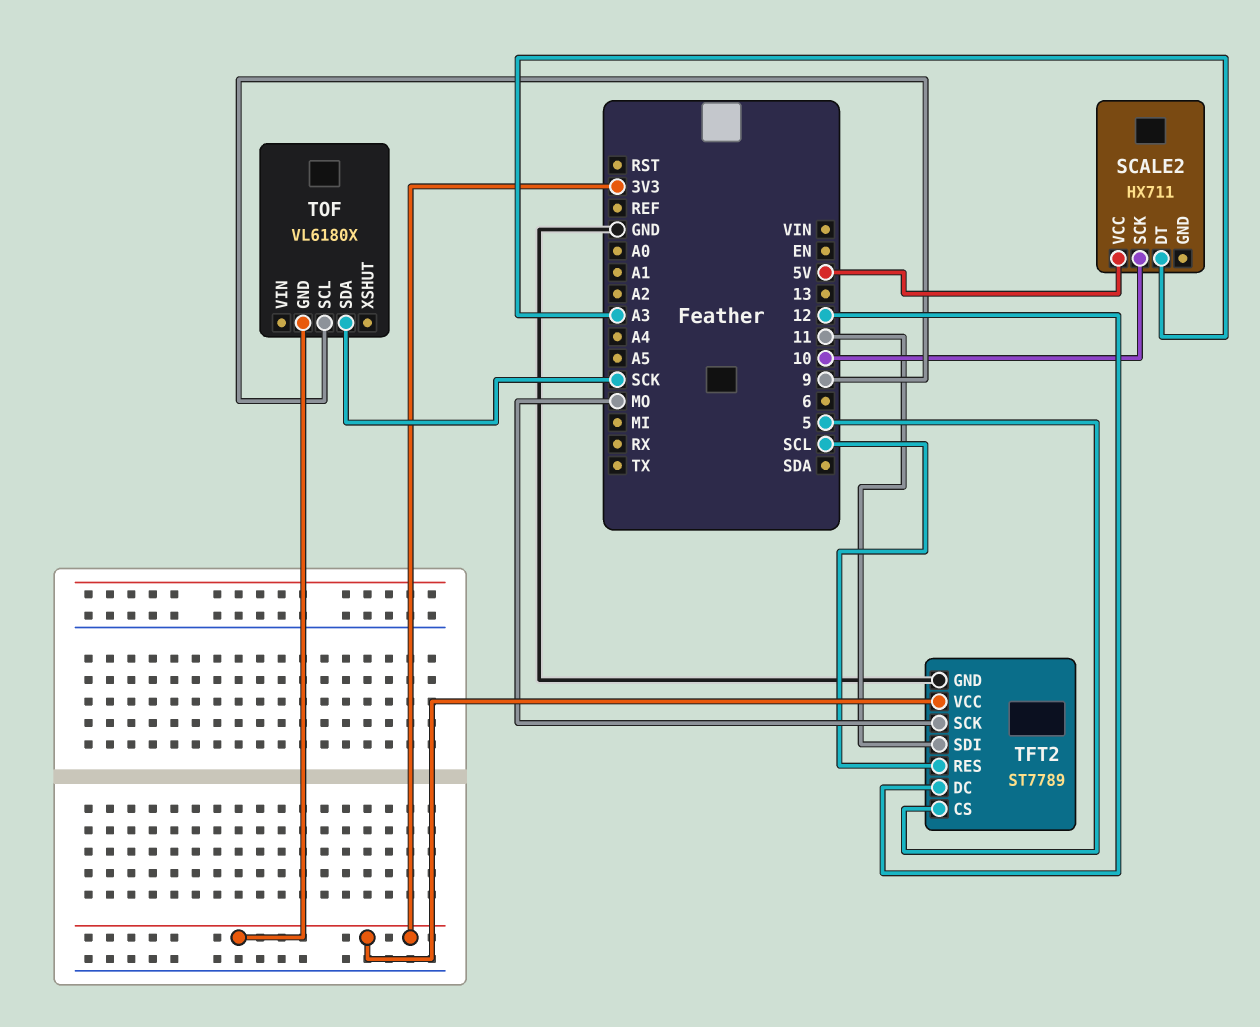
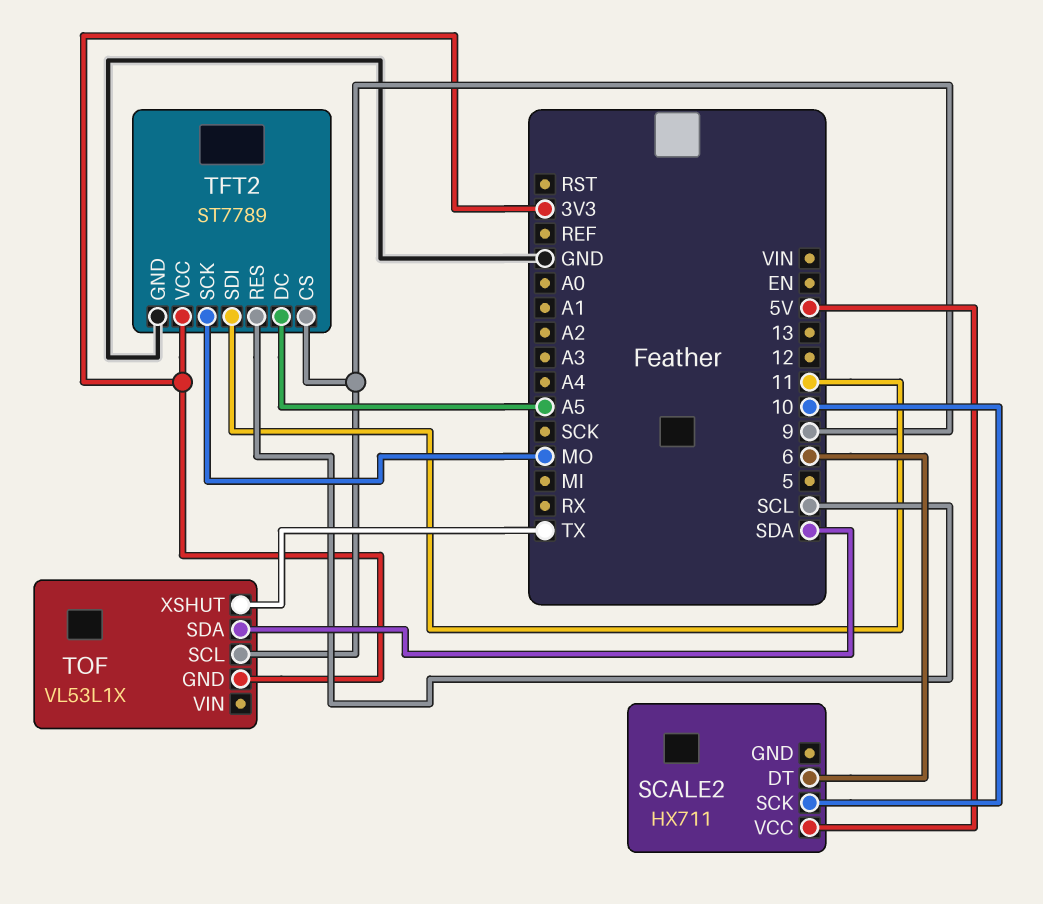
SCALE2 pin DT: A3 -> 6
TFT2 pin CS: 5 -> 9
TFT2 pin DC: 12 -> A5
TOF: VL6180X -> VL53L1X
TOF pin SDA: SCK -> SDA
TOF pin XSHUT: none -> TX

